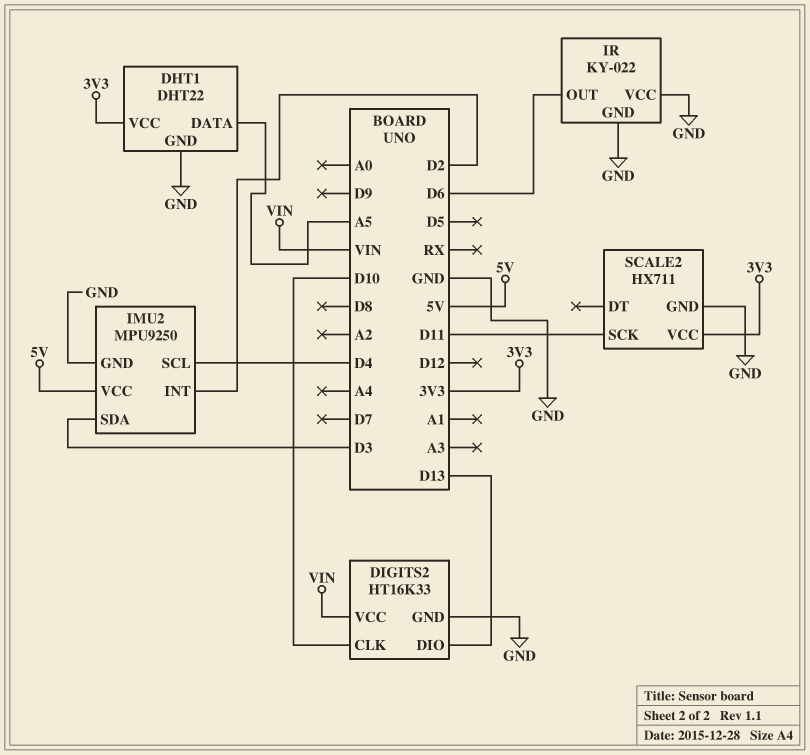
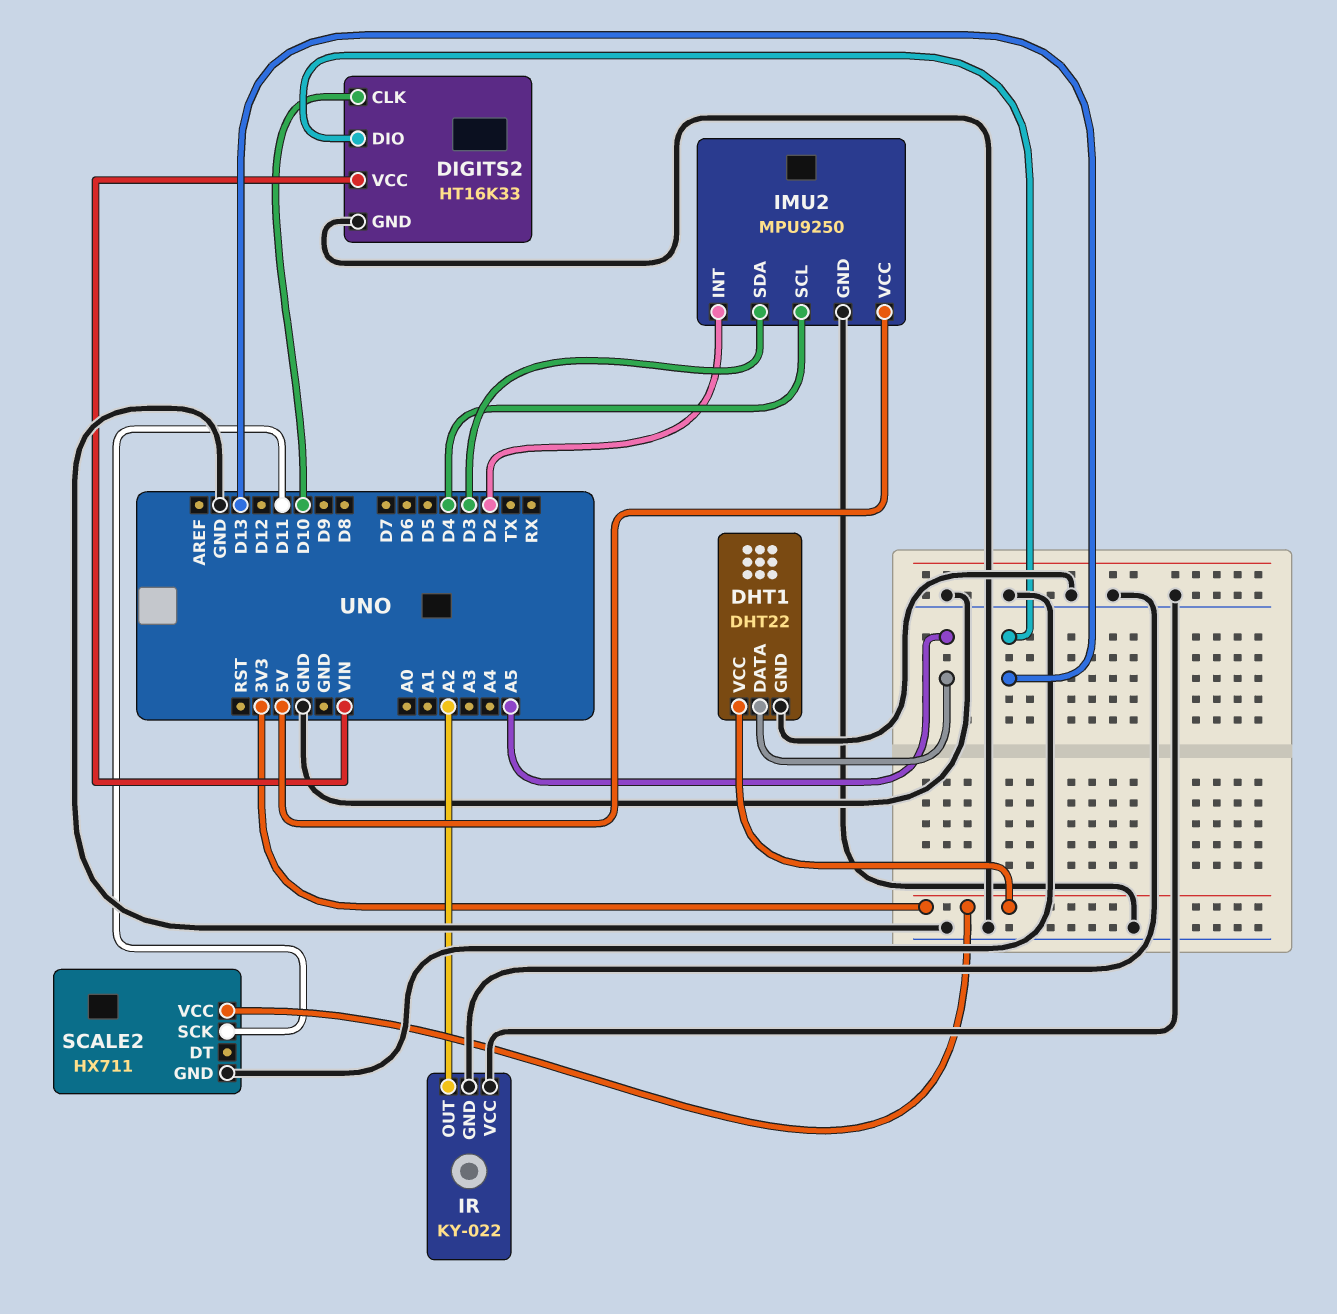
IR pin OUT: D6 -> A2

